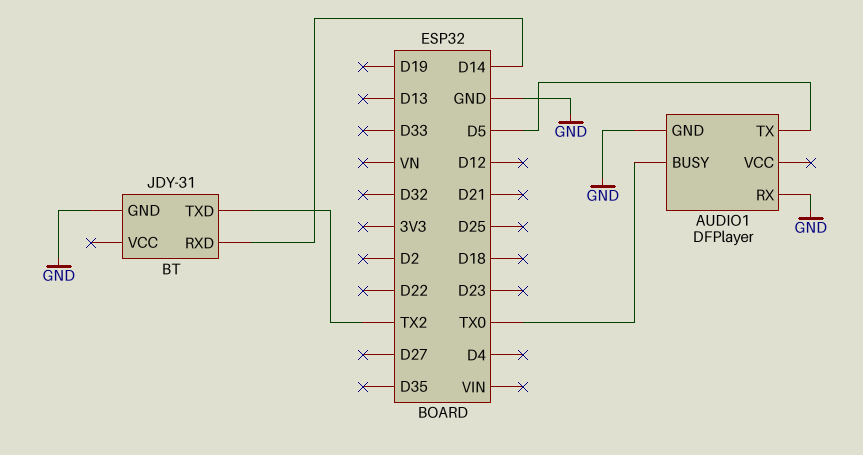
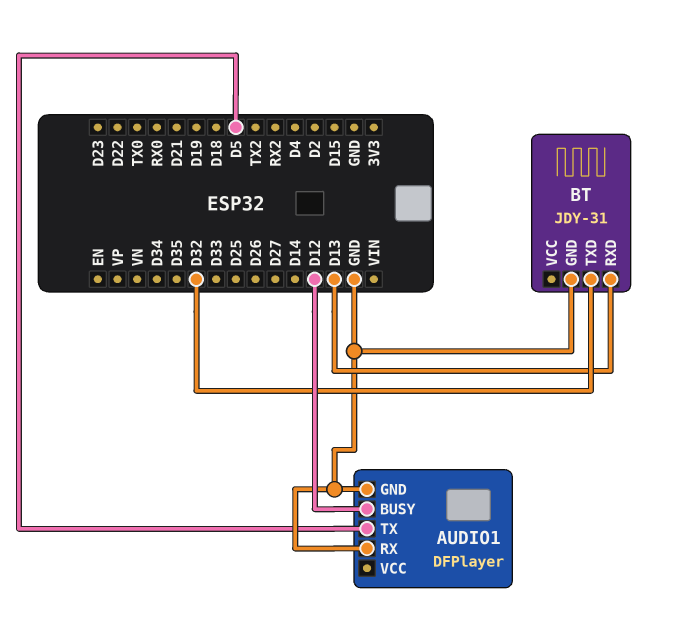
AUDIO1 pin BUSY: TX0 -> D12
BT pin RXD: D14 -> D13
BT pin TXD: TX2 -> D32

